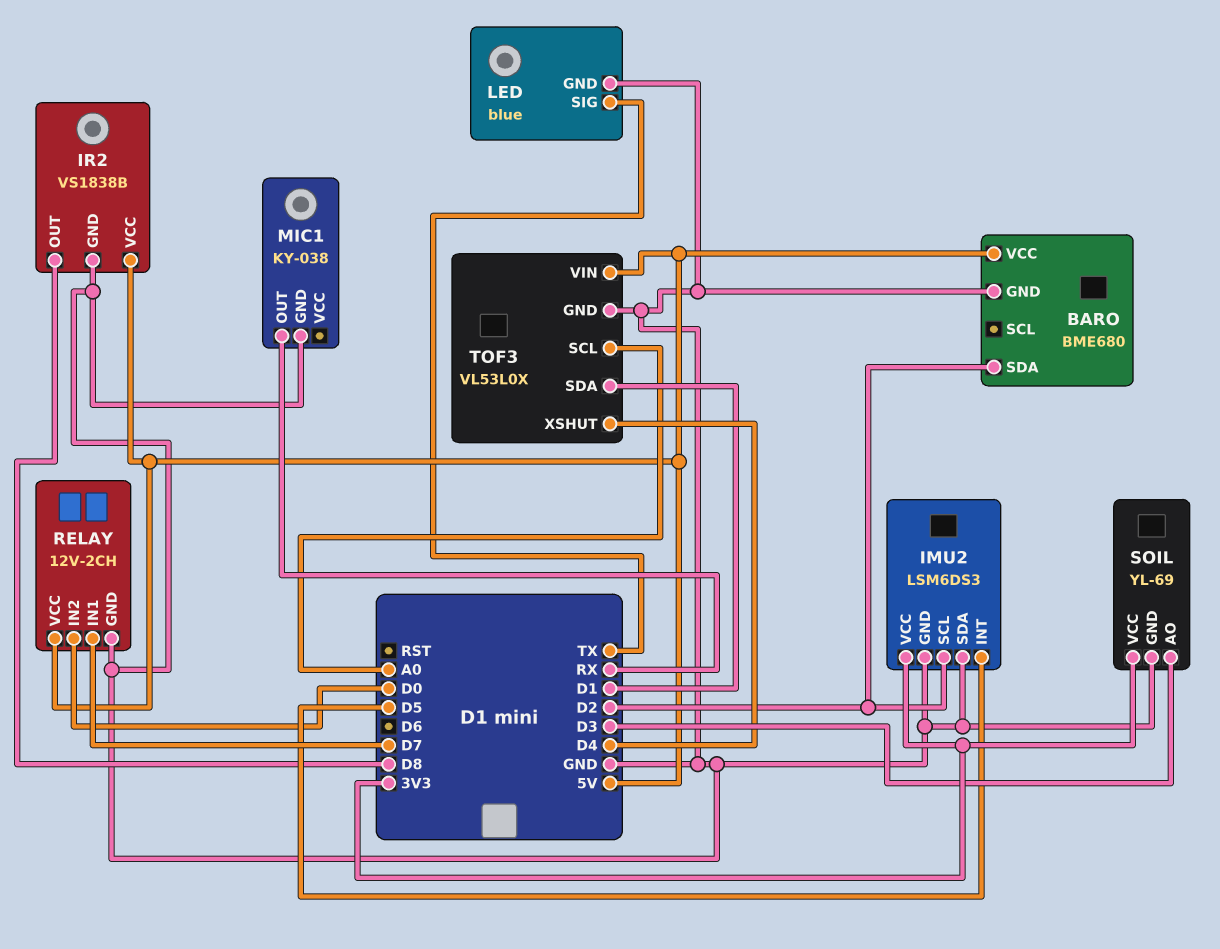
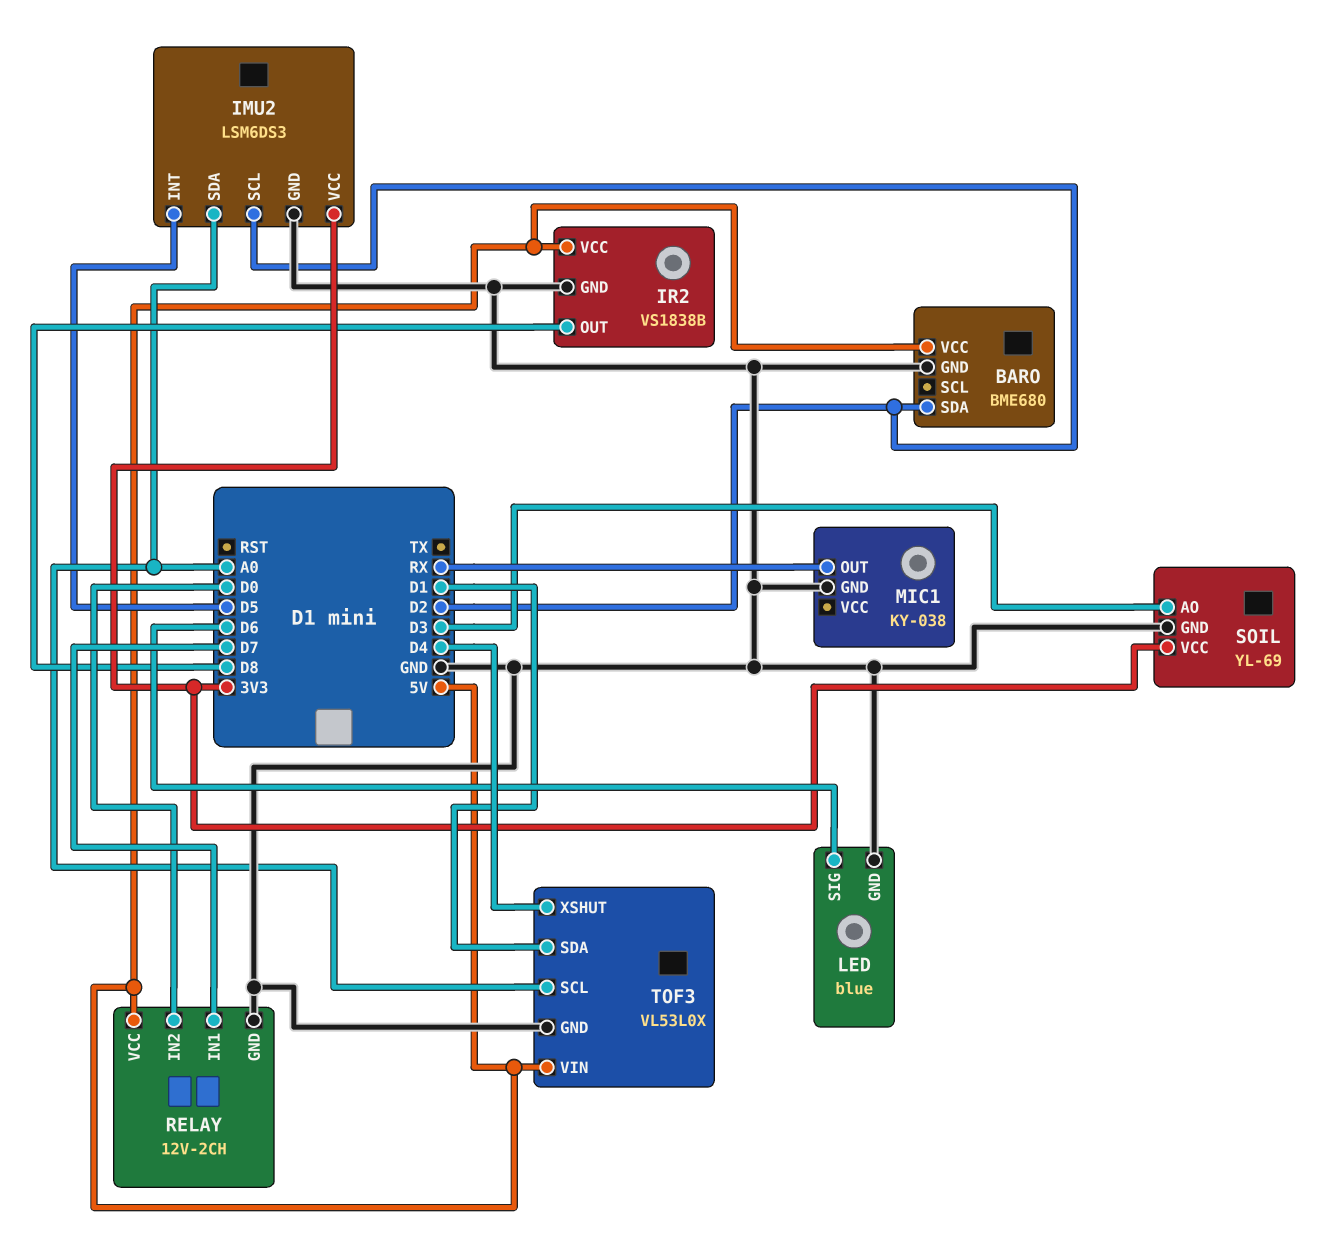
IMU2 pin SDA: GND -> A0
LED pin SIG: TX -> D6

